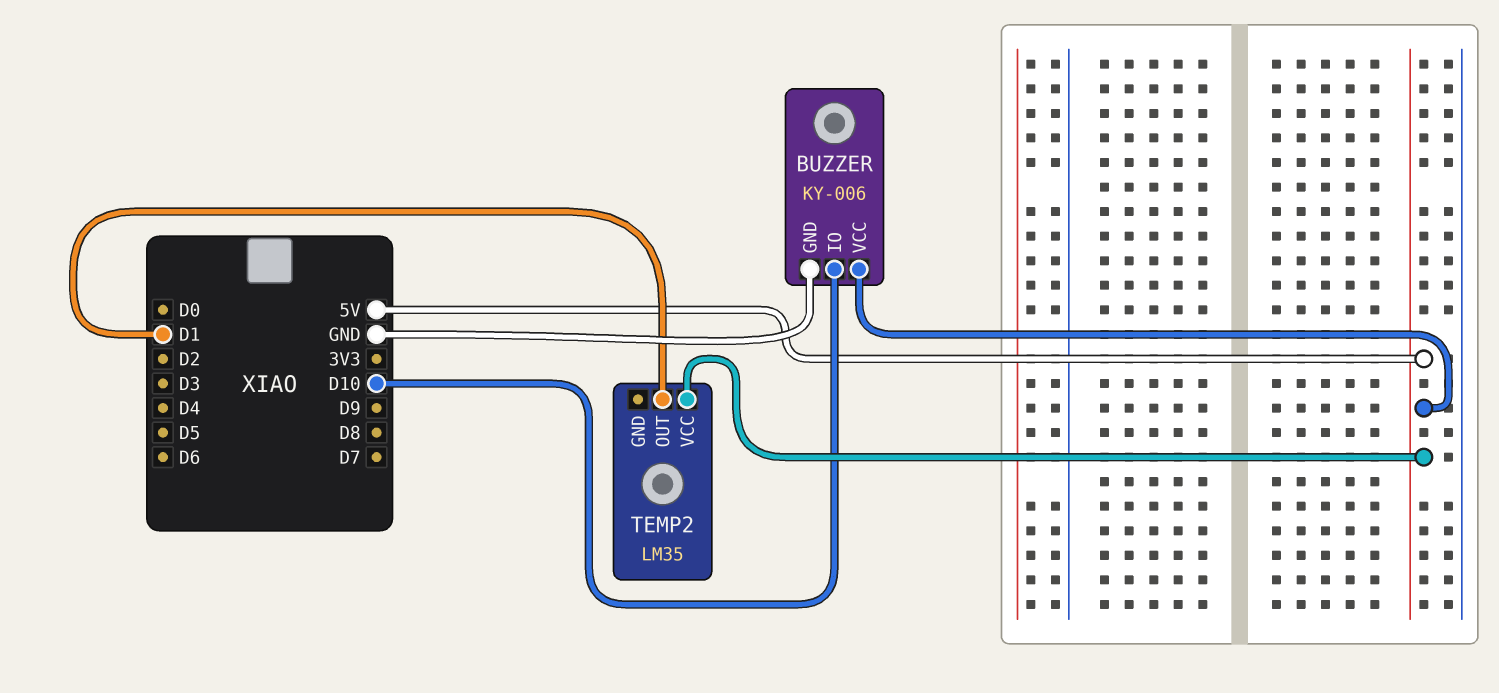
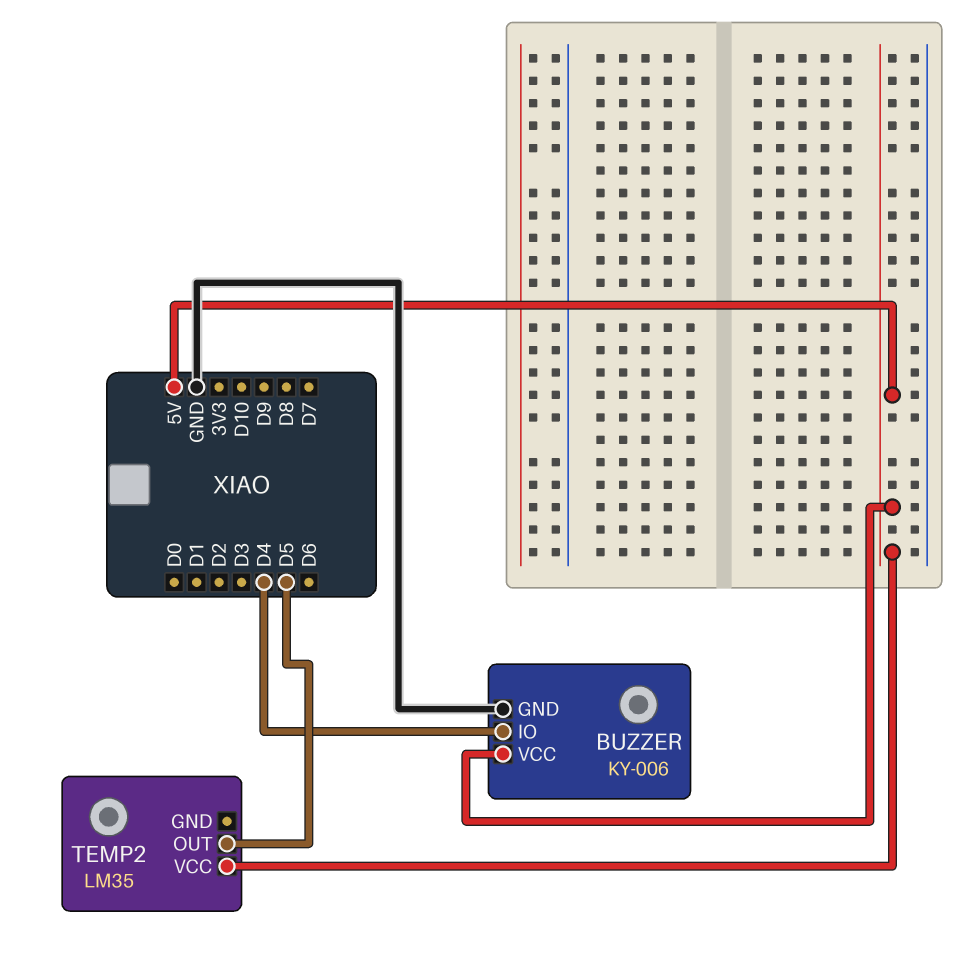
BUZZER pin IO: D10 -> D4
TEMP2 pin OUT: D1 -> D5

